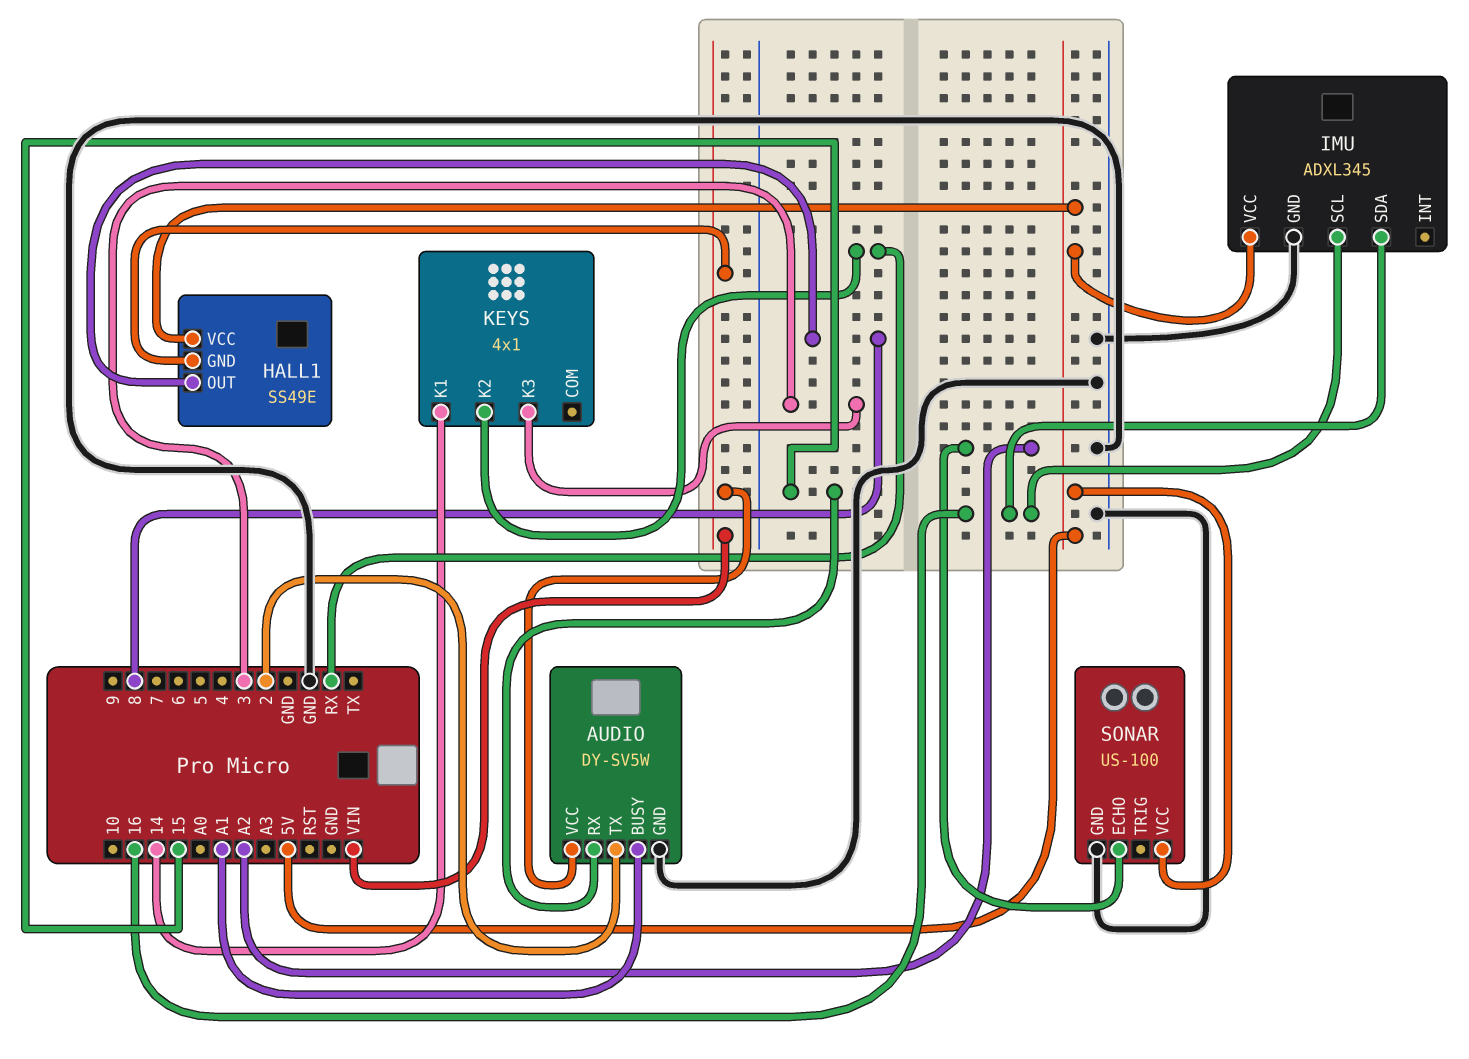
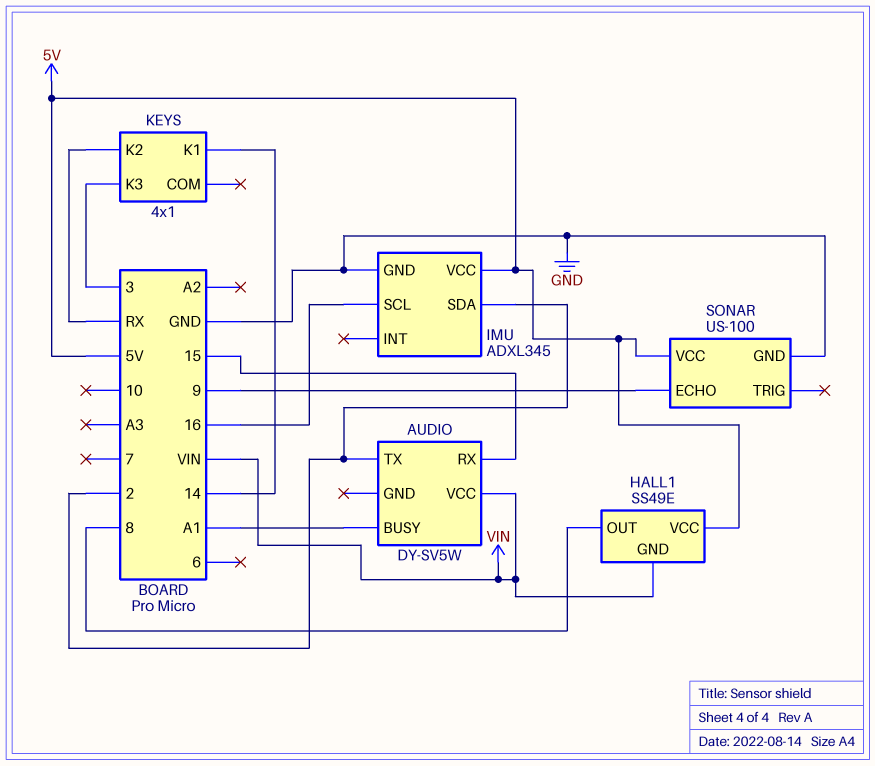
AUDIO pin GND: GND -> none
IMU pin SDA: 16 -> 2
SONAR pin ECHO: A2 -> 9

